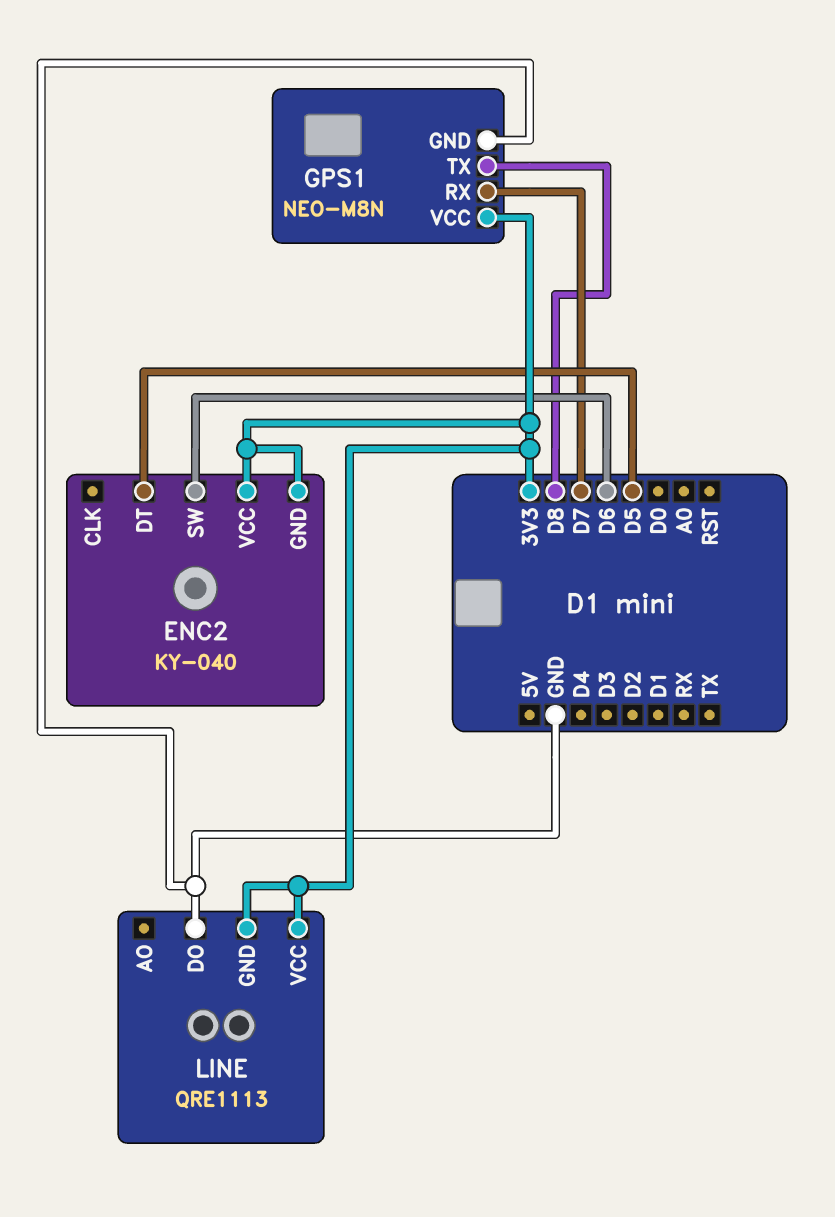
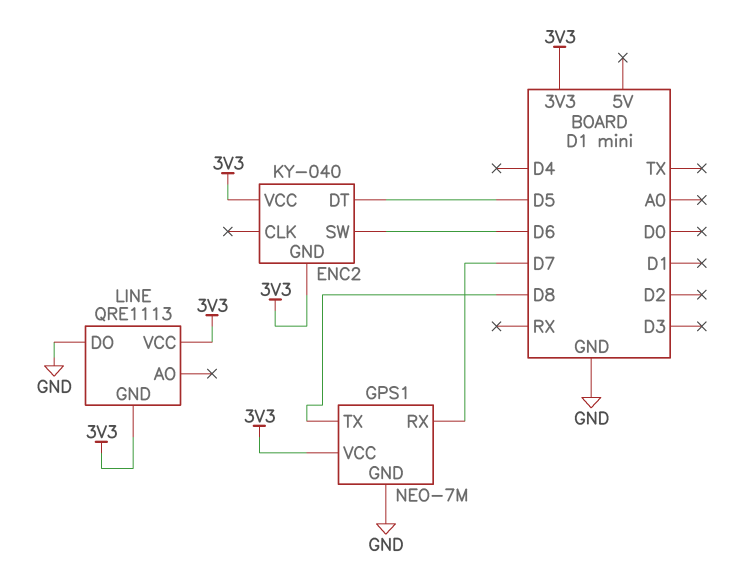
GPS1: NEO-M8N -> NEO-7M

